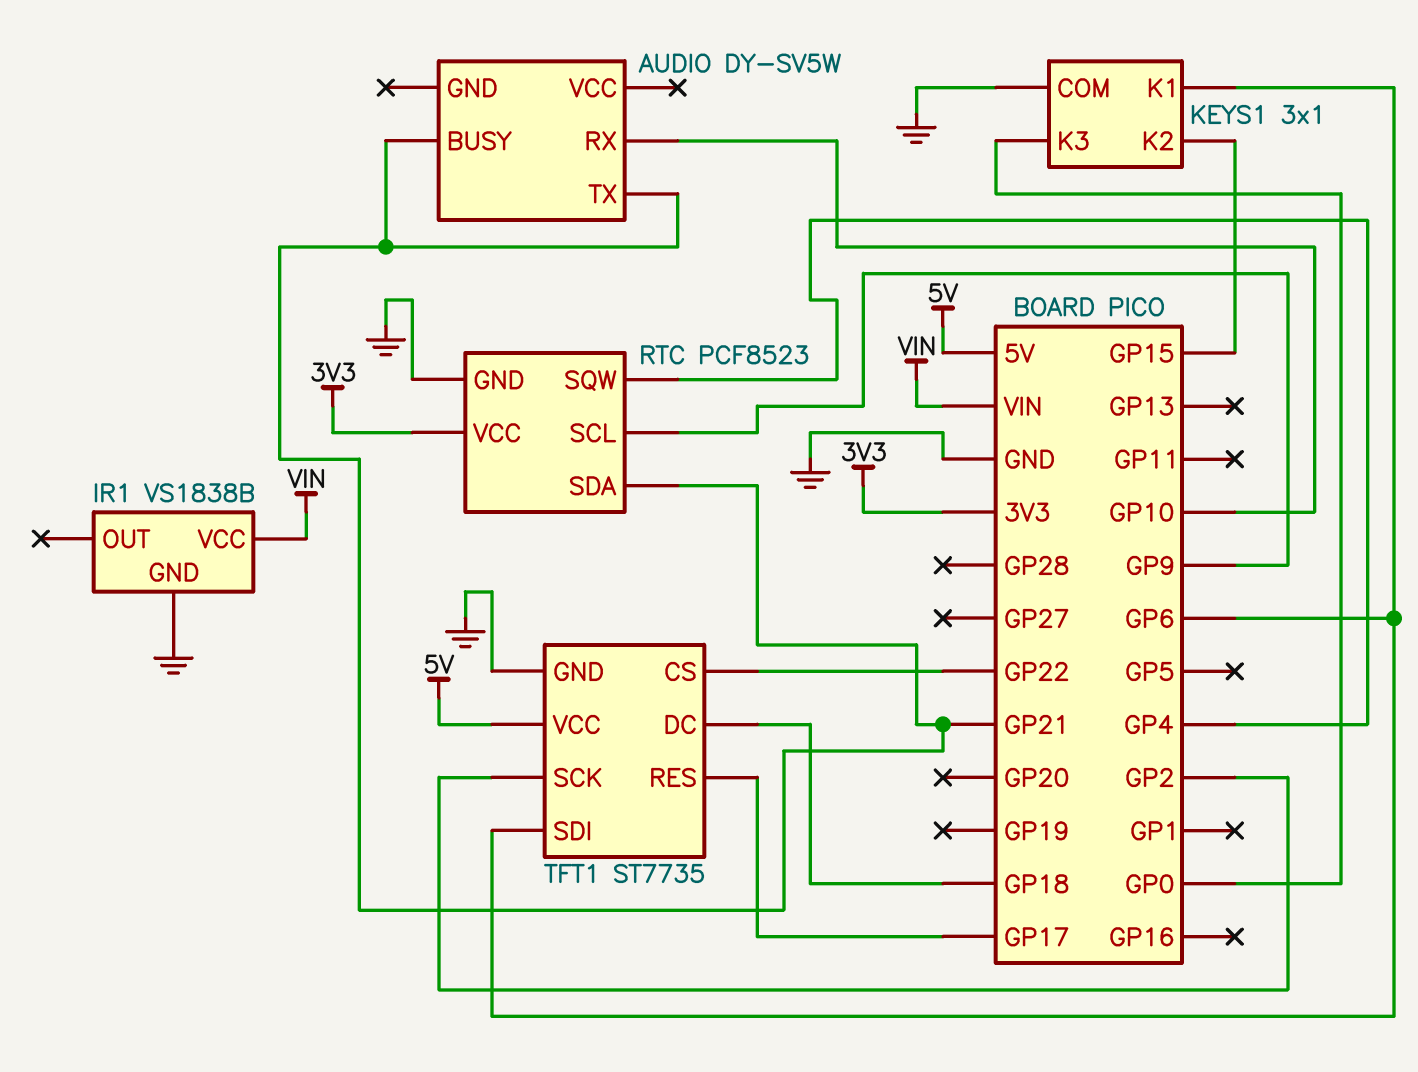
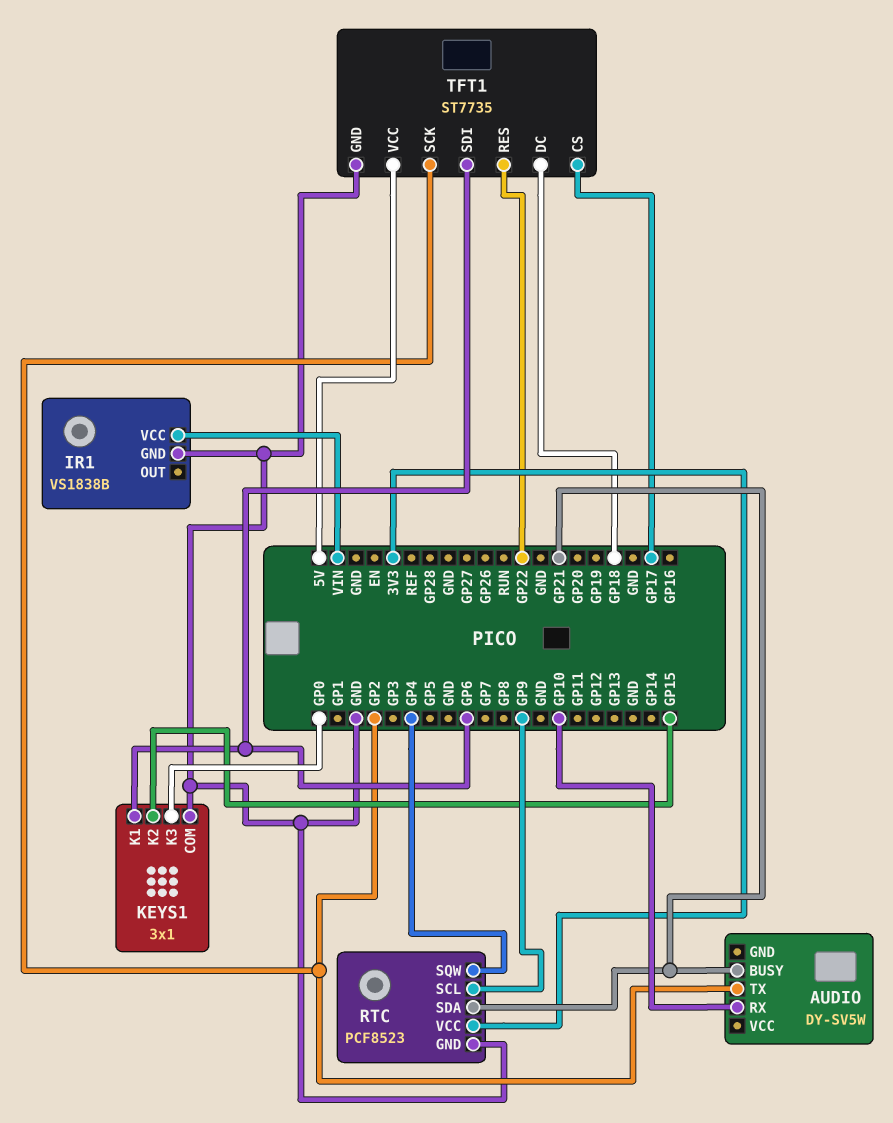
AUDIO pin TX: GP21 -> GP2
TFT1 pin CS: GP22 -> GP17
TFT1 pin RES: GP17 -> GP22

